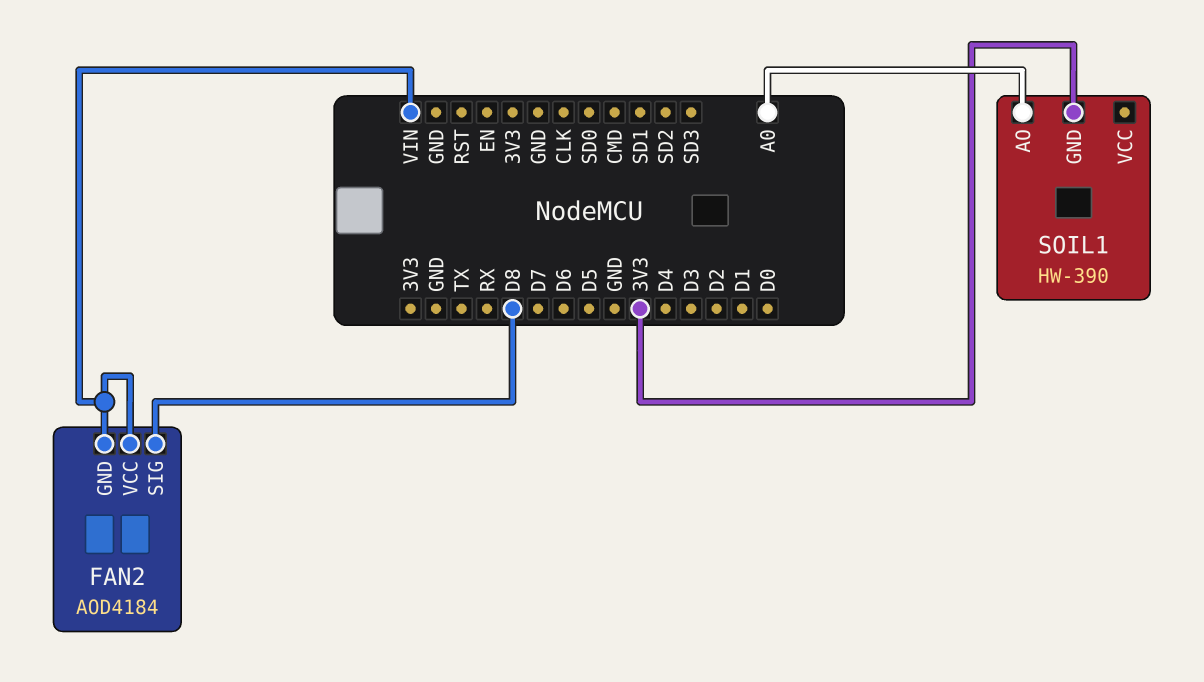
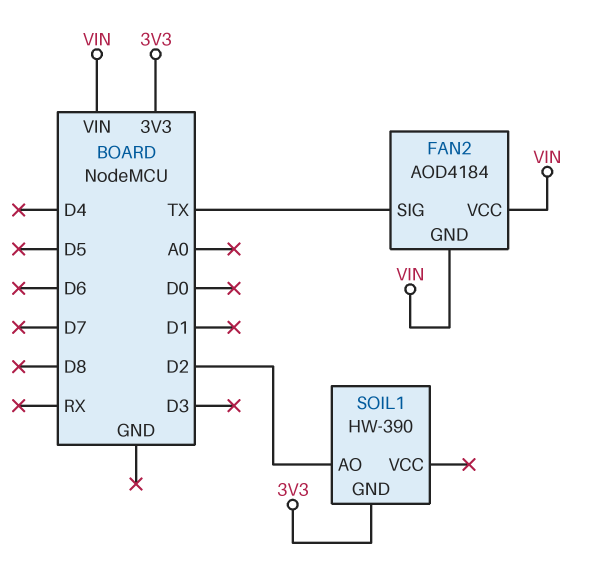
FAN2 pin SIG: D8 -> TX
SOIL1 pin AO: A0 -> D2

